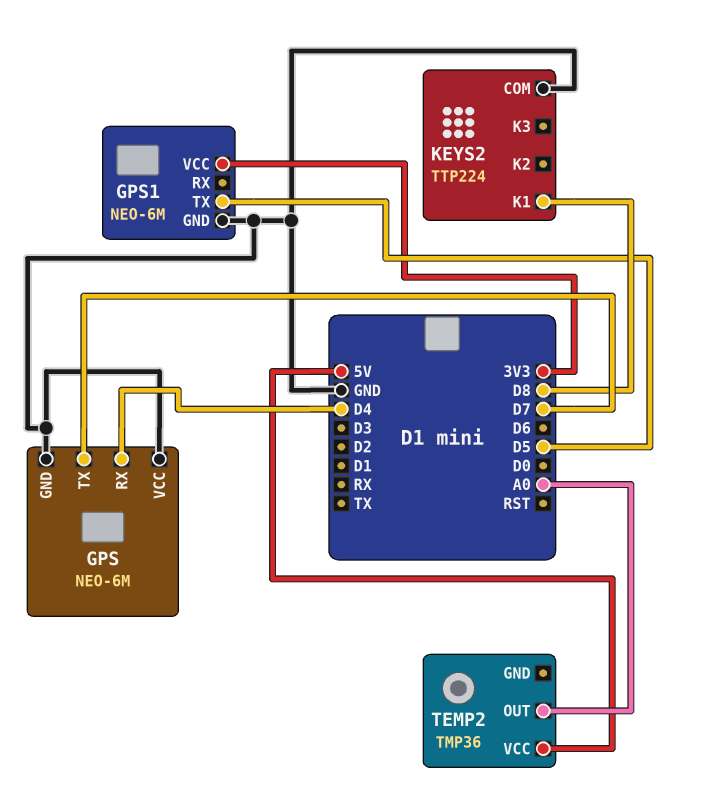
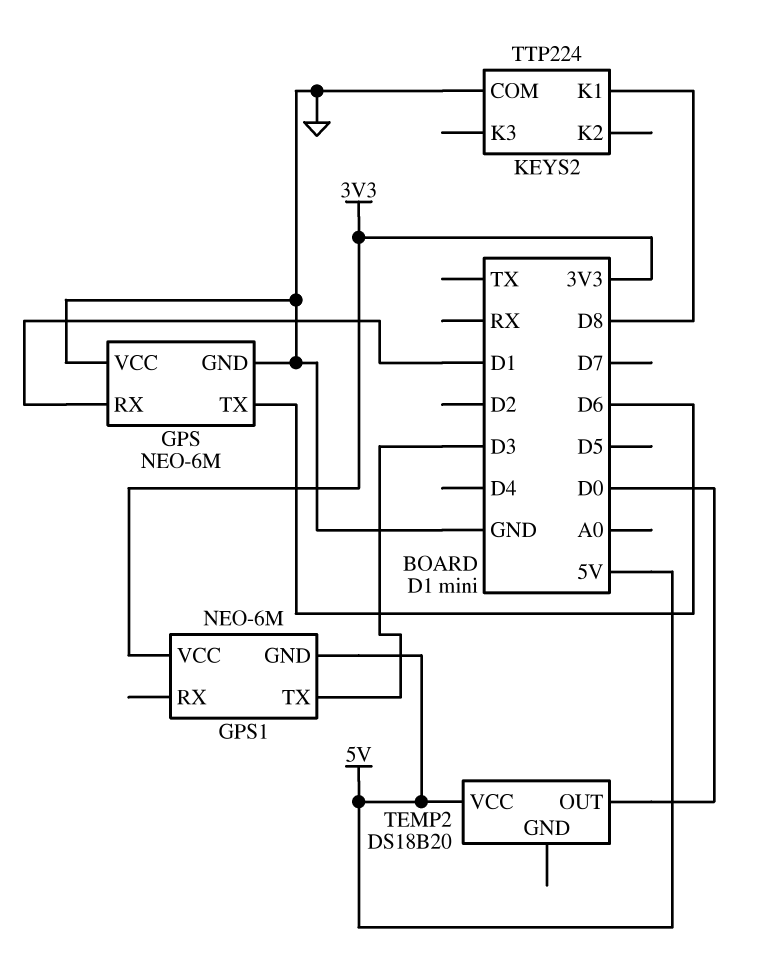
GPS pin RX: D4 -> D1
GPS pin TX: D7 -> D6
GPS1 pin GND: GND -> 5V
GPS1 pin TX: D5 -> D3
TEMP2: TMP36 -> DS18B20
TEMP2 pin OUT: A0 -> D0

